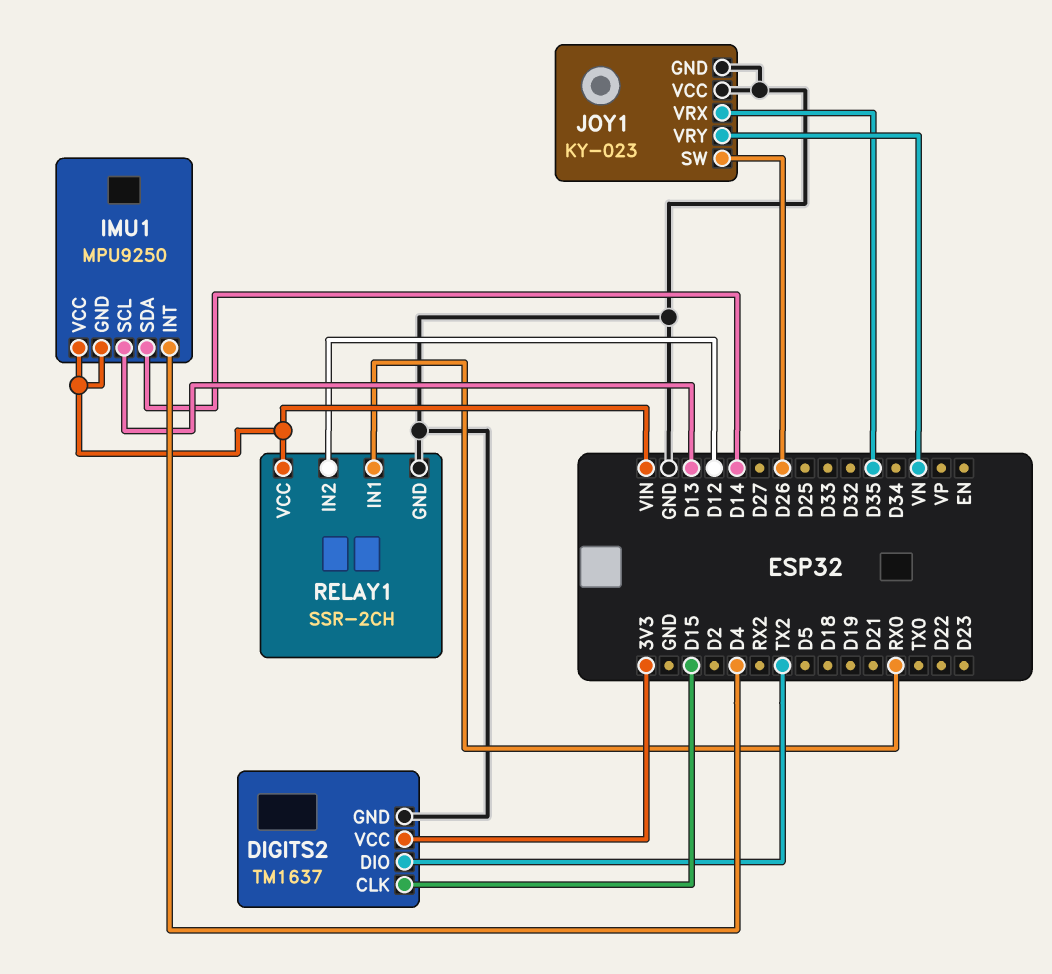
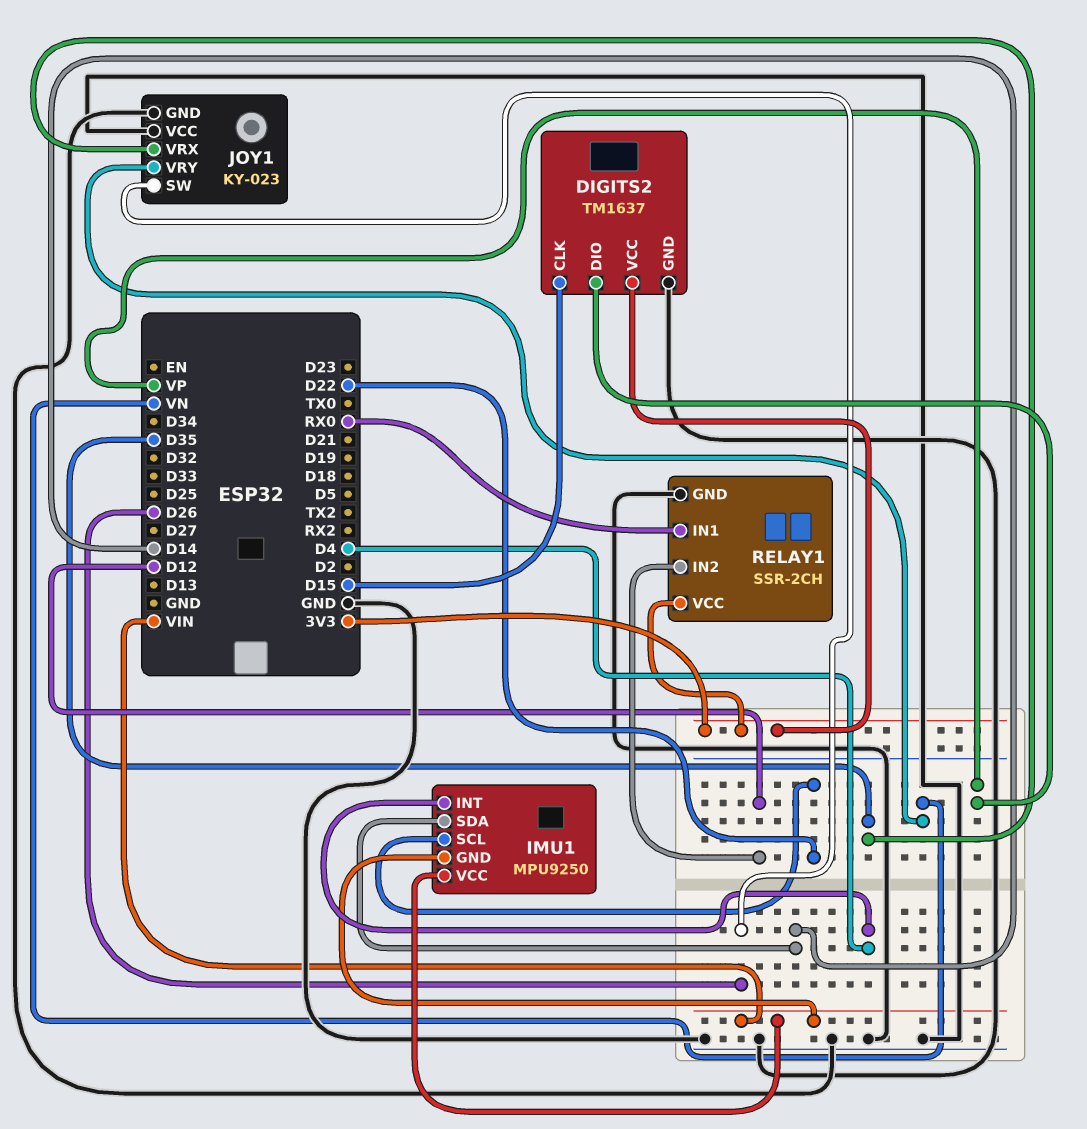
DIGITS2 pin DIO: TX2 -> VP
IMU1 pin SCL: D13 -> D22
RELAY1 pin VCC: VIN -> 3V3

